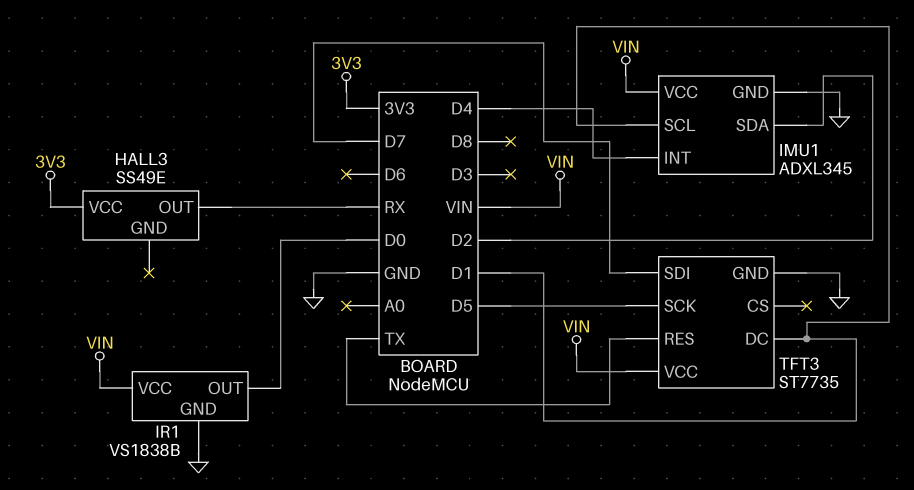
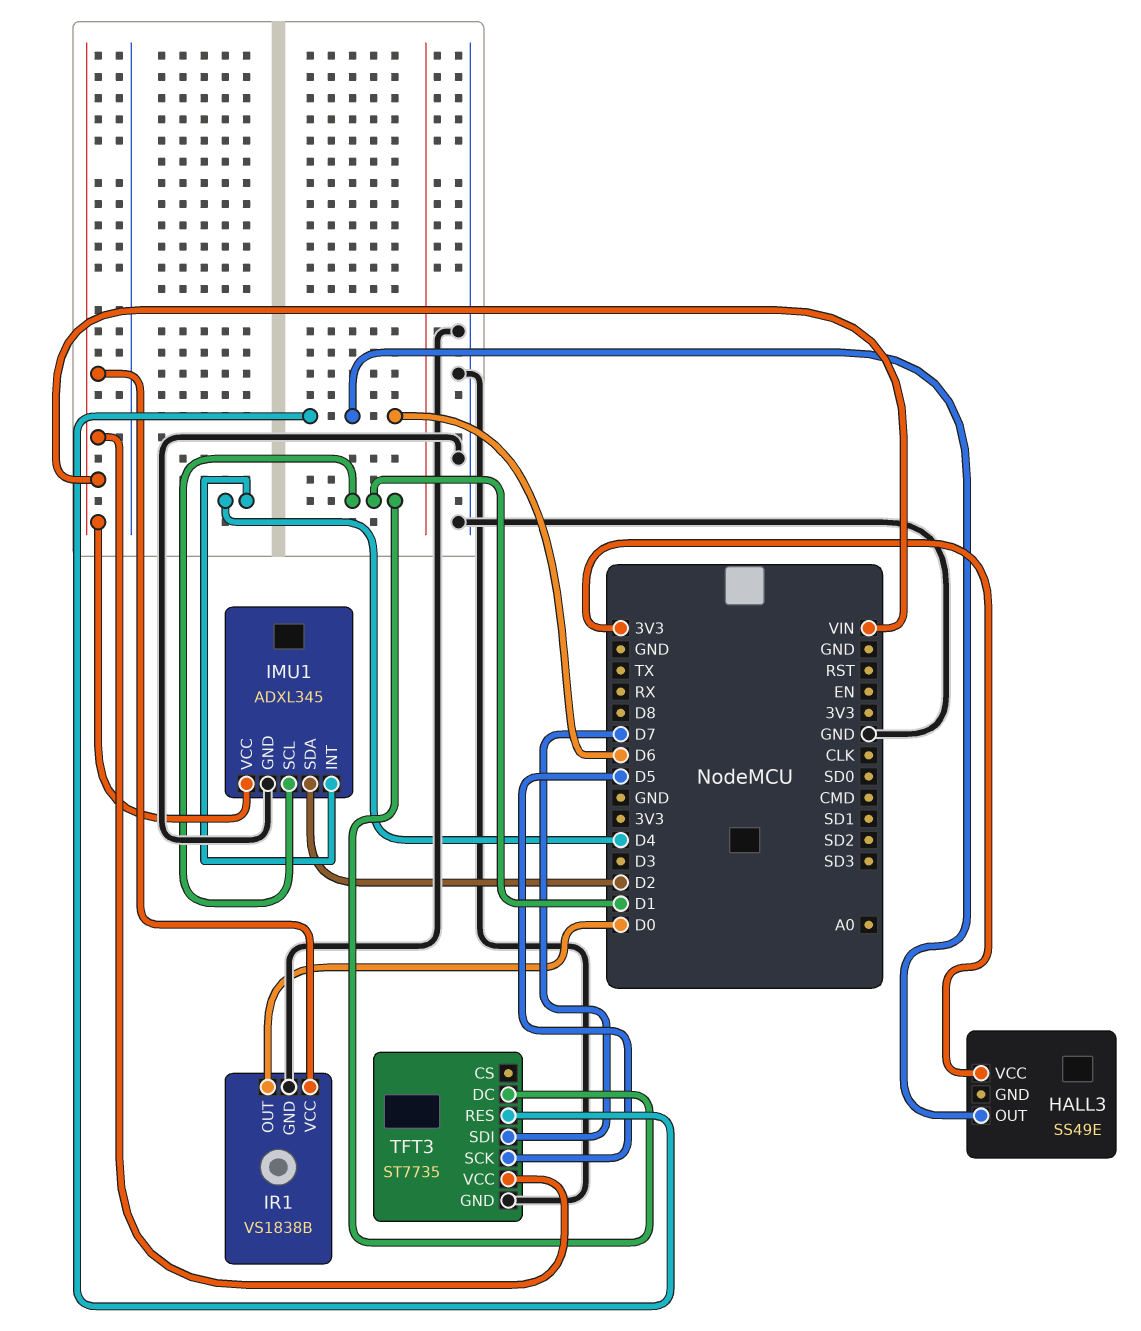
HALL3 pin OUT: RX -> D6
TFT3 pin RES: TX -> D6

